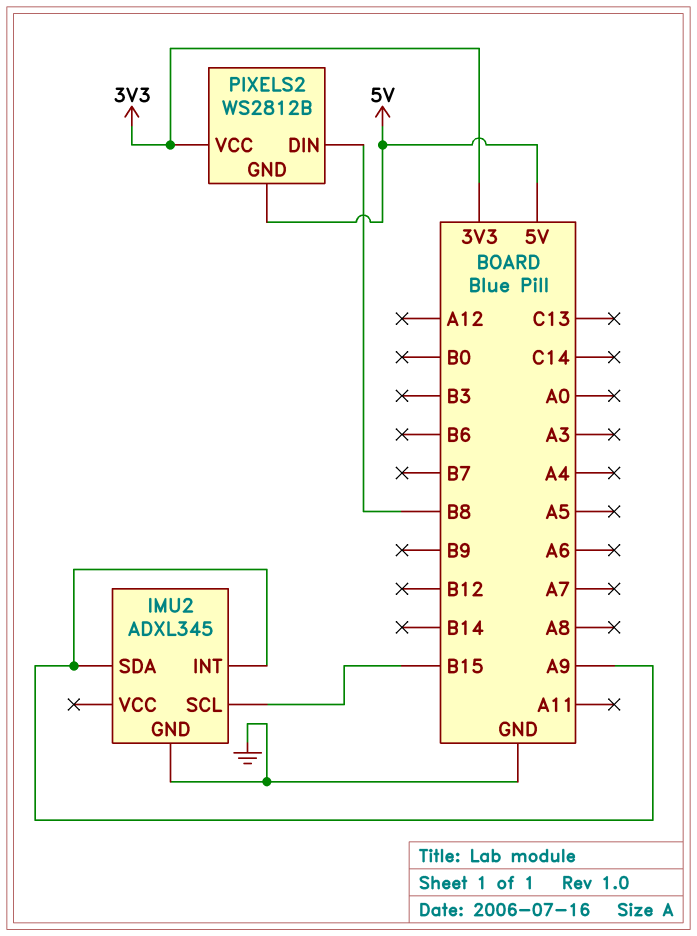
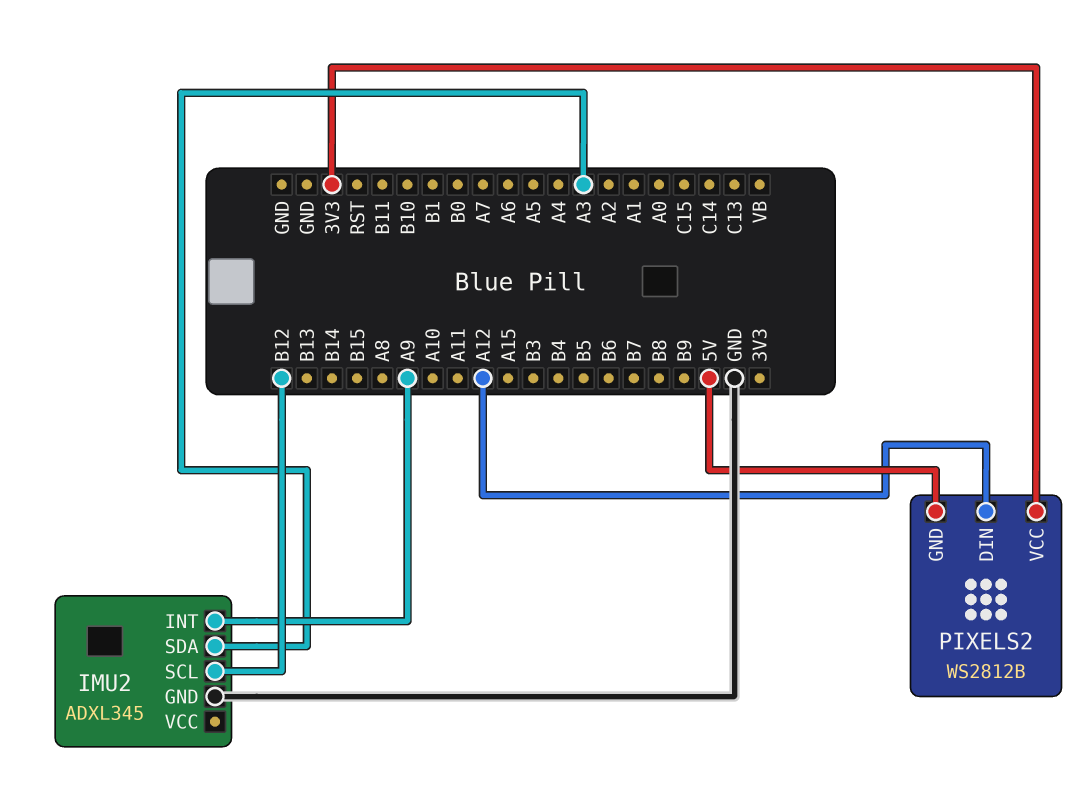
IMU2 pin SCL: B15 -> B12
IMU2 pin SDA: A9 -> A3
PIXELS2 pin DIN: B8 -> A12

